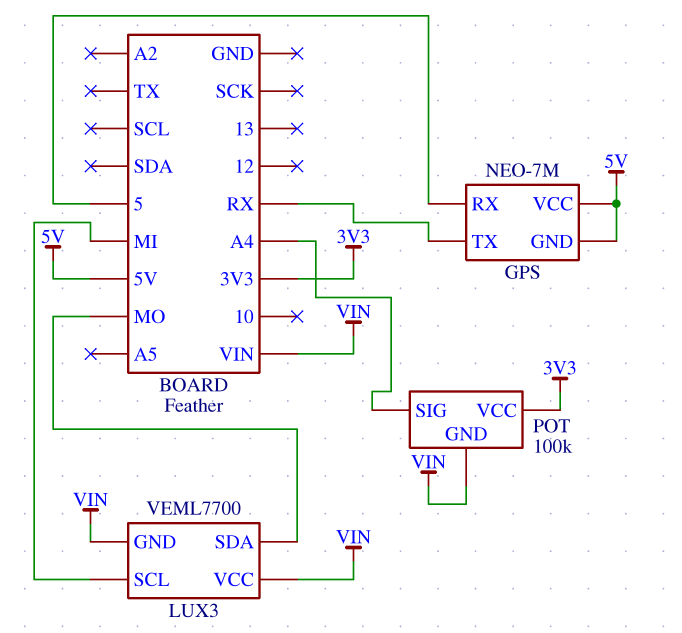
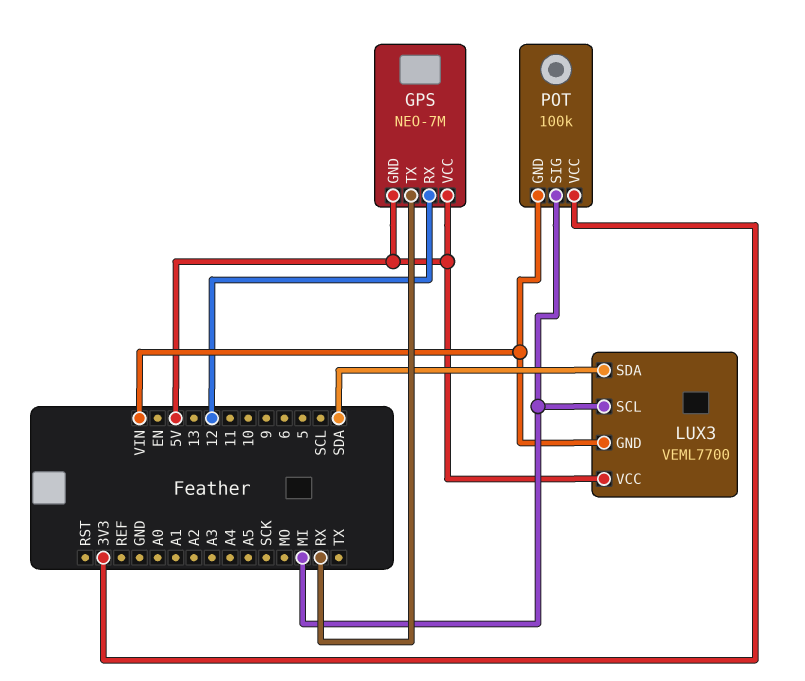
GPS pin RX: 5 -> 12
LUX3 pin SDA: MO -> SDA
LUX3 pin VCC: VIN -> 5V
POT pin SIG: A4 -> MI

